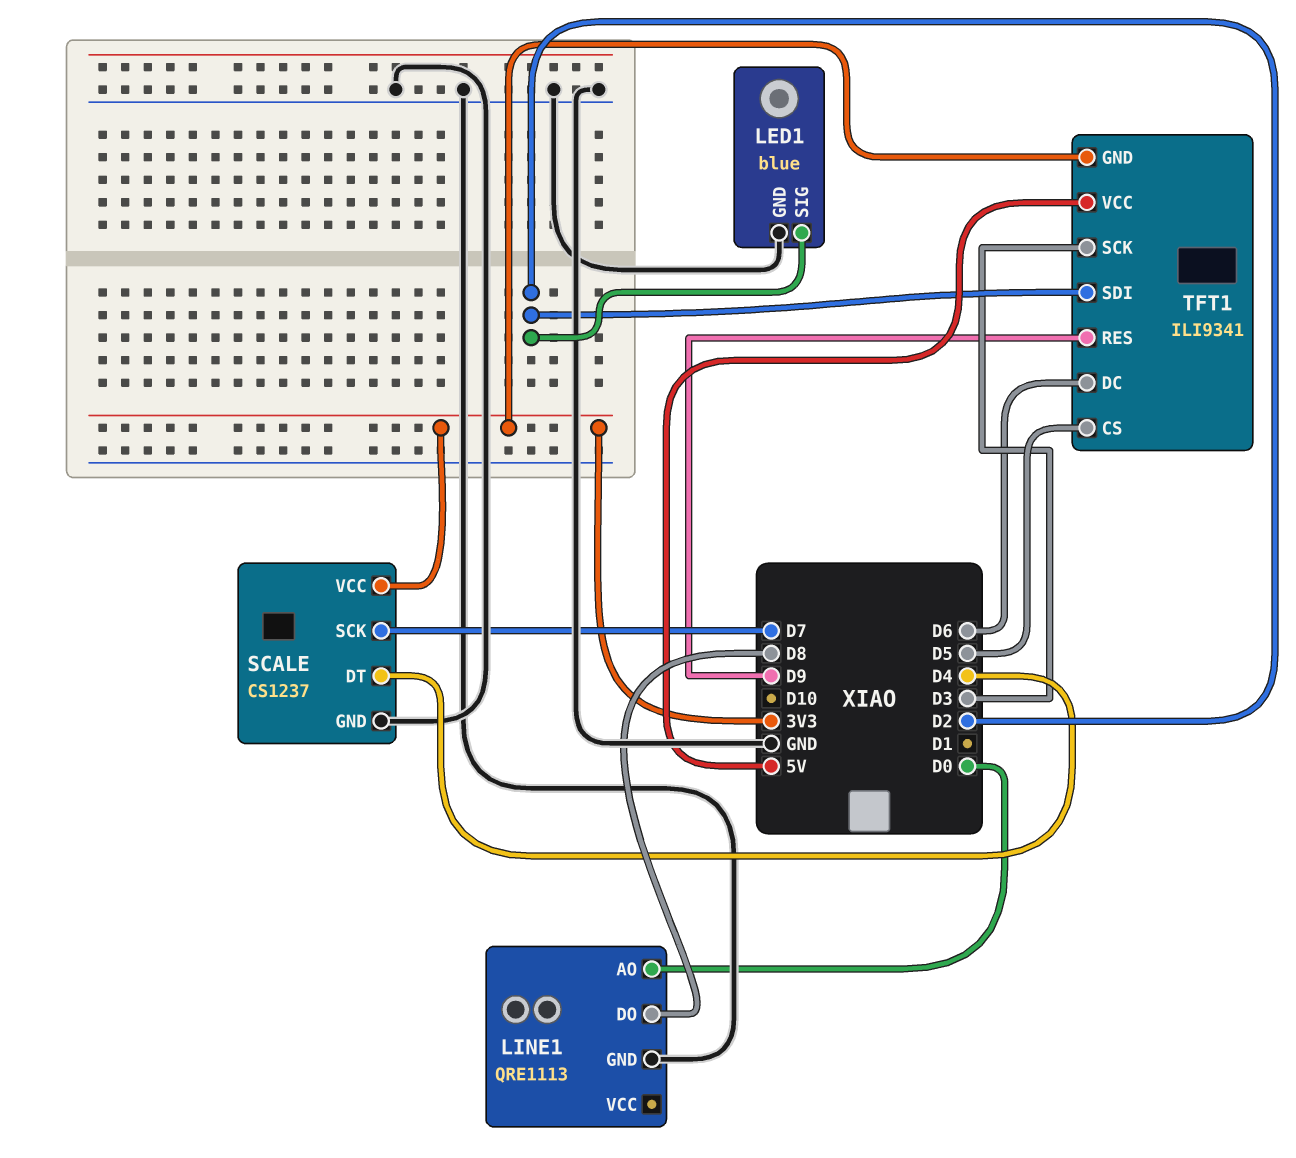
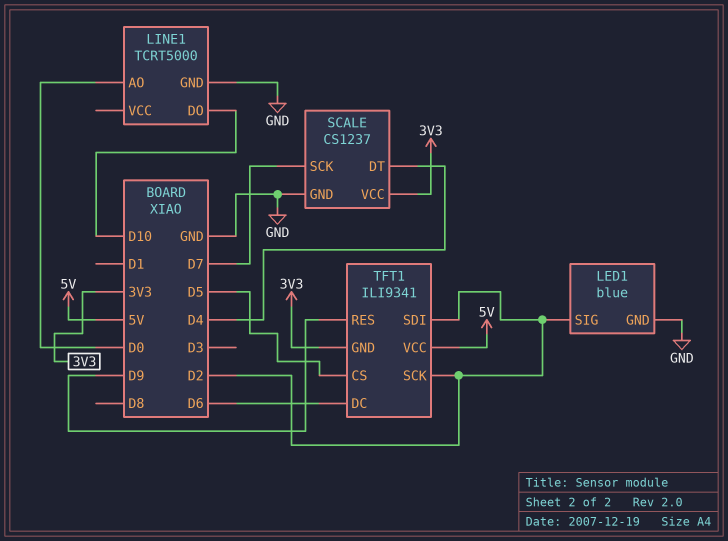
LINE1: QRE1113 -> TCRT5000
LINE1 pin DO: D8 -> D10
TFT1 pin SCK: D3 -> D2

